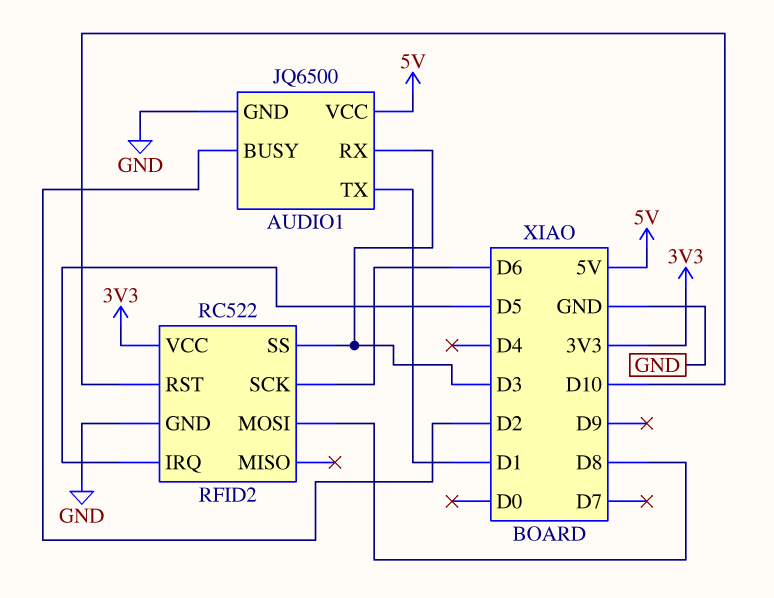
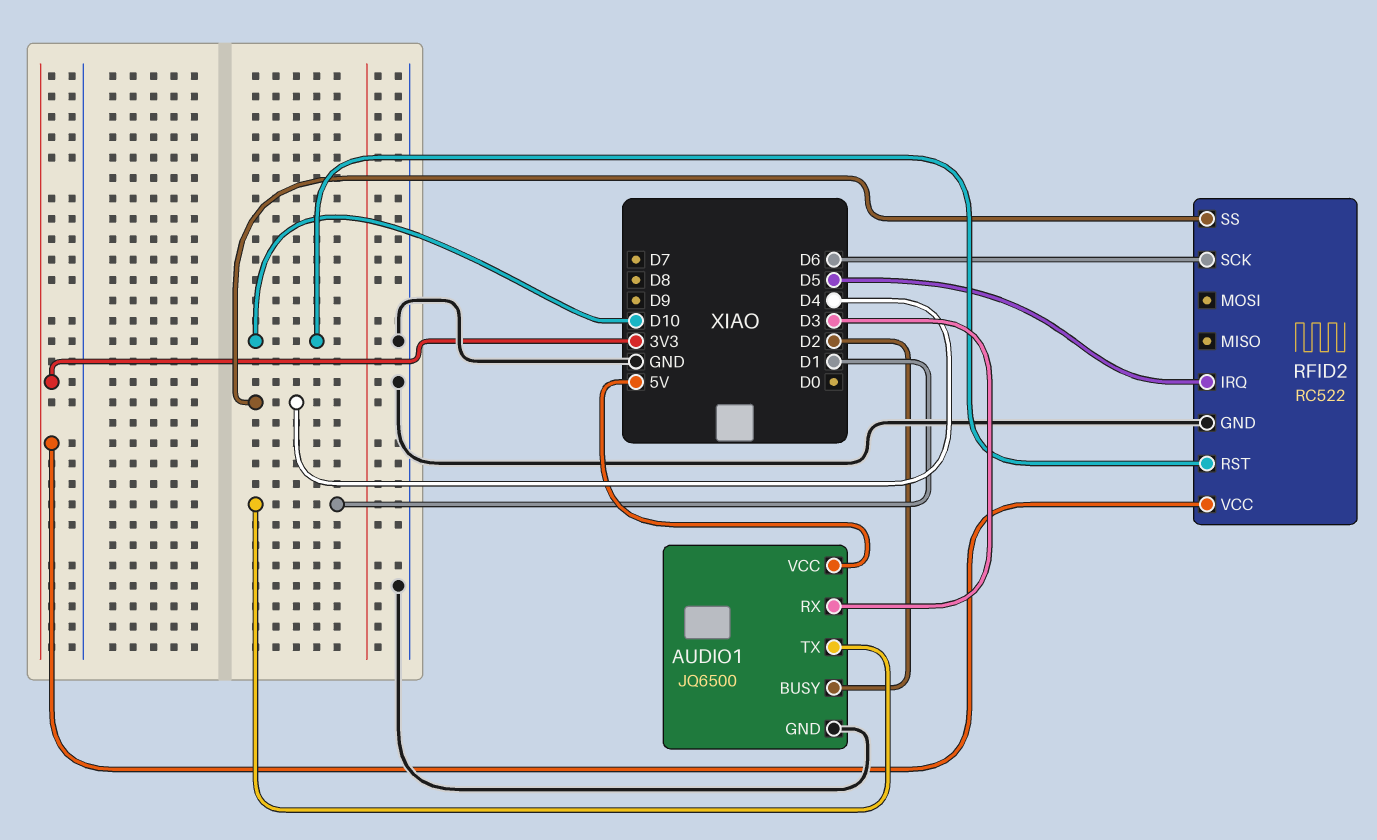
RFID2 pin MOSI: D8 -> none
RFID2 pin SS: D3 -> D4

